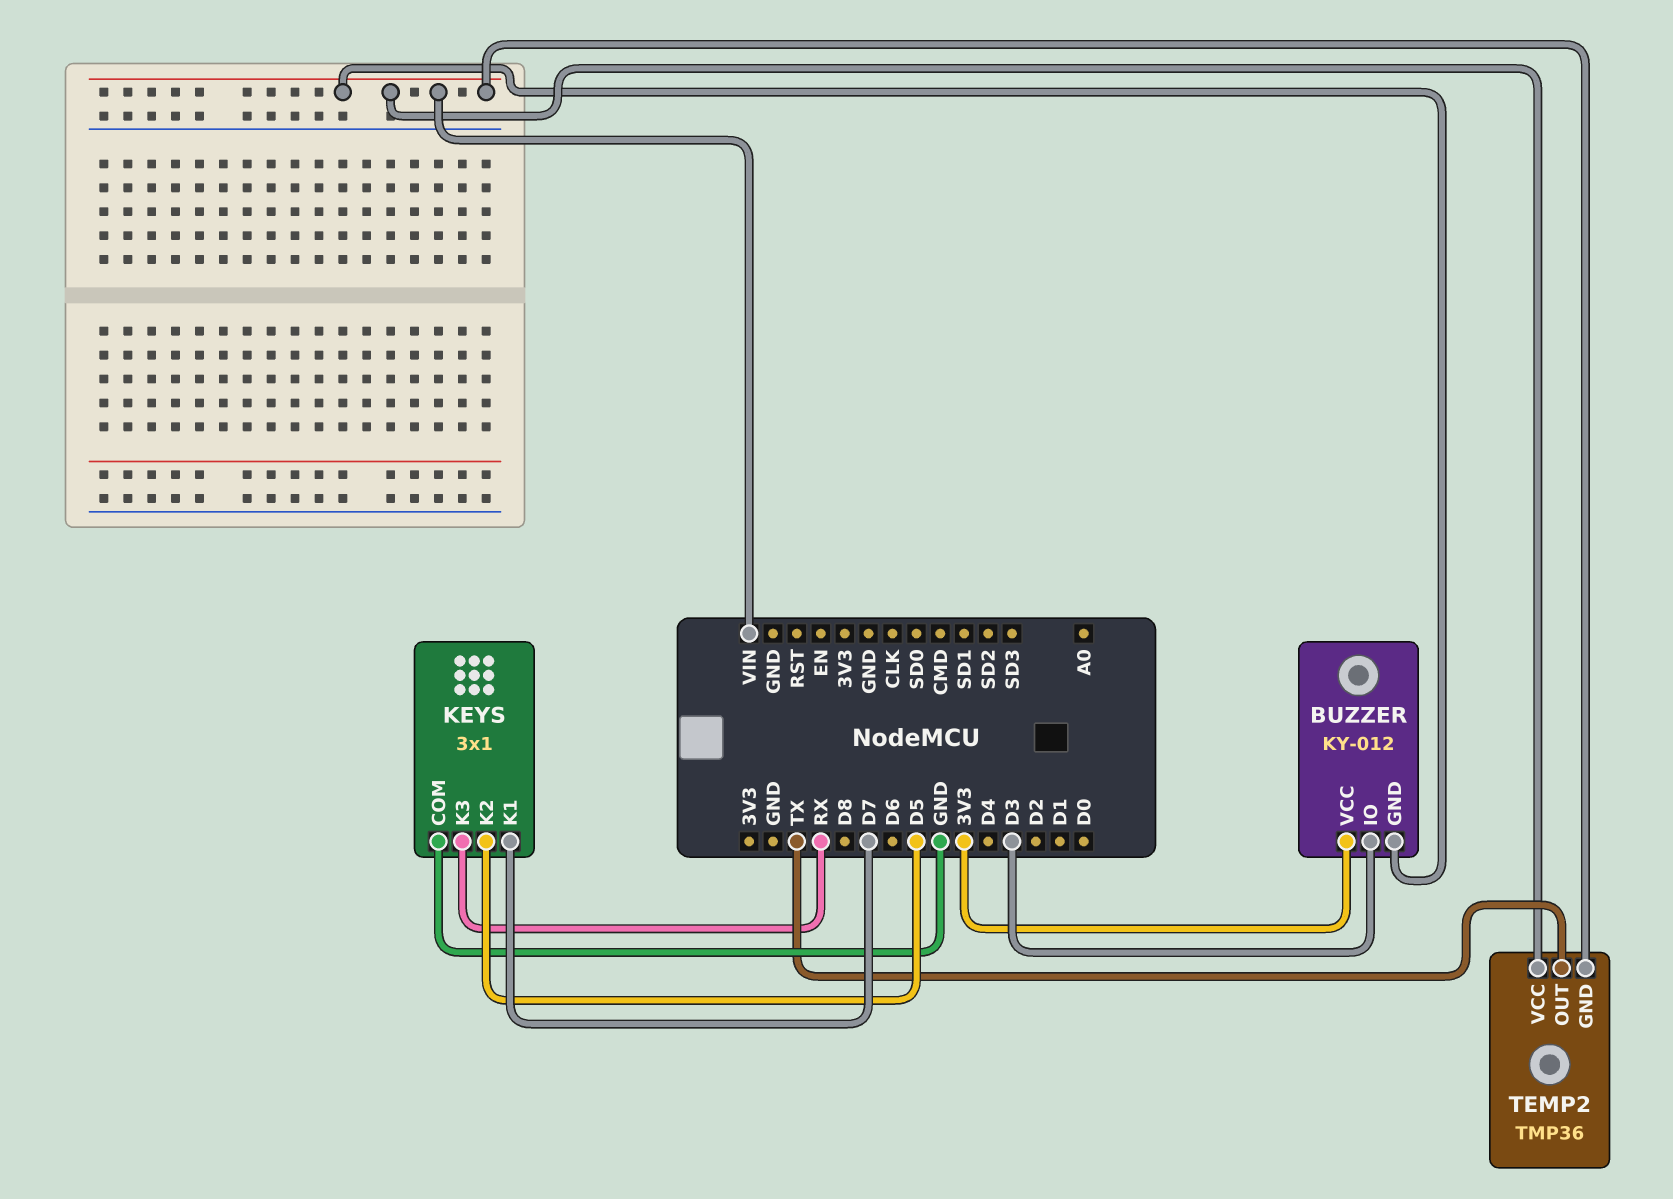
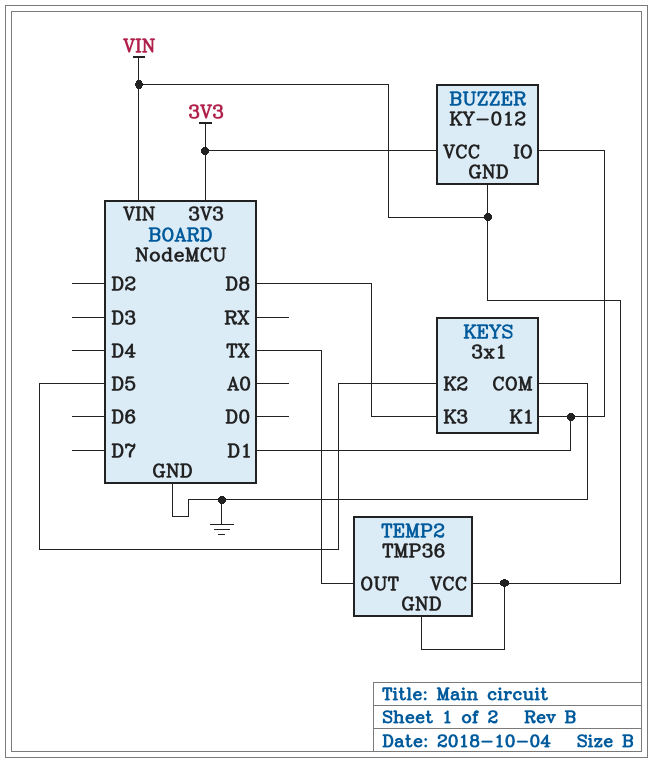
BUZZER pin IO: D3 -> D1
KEYS pin K1: D7 -> D1
KEYS pin K3: RX -> D8

